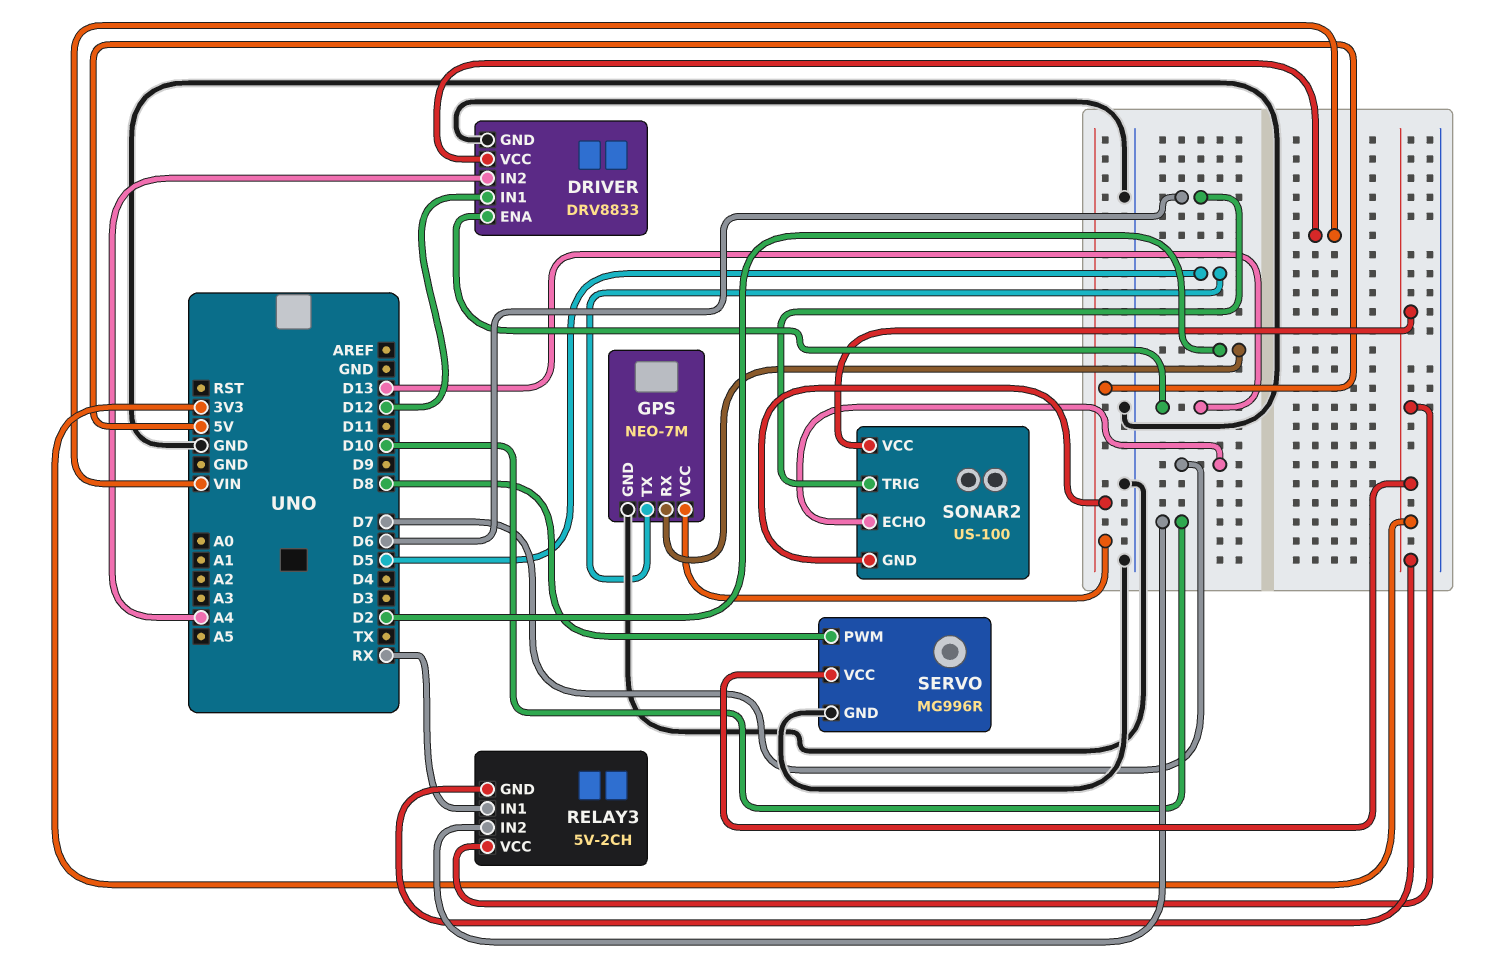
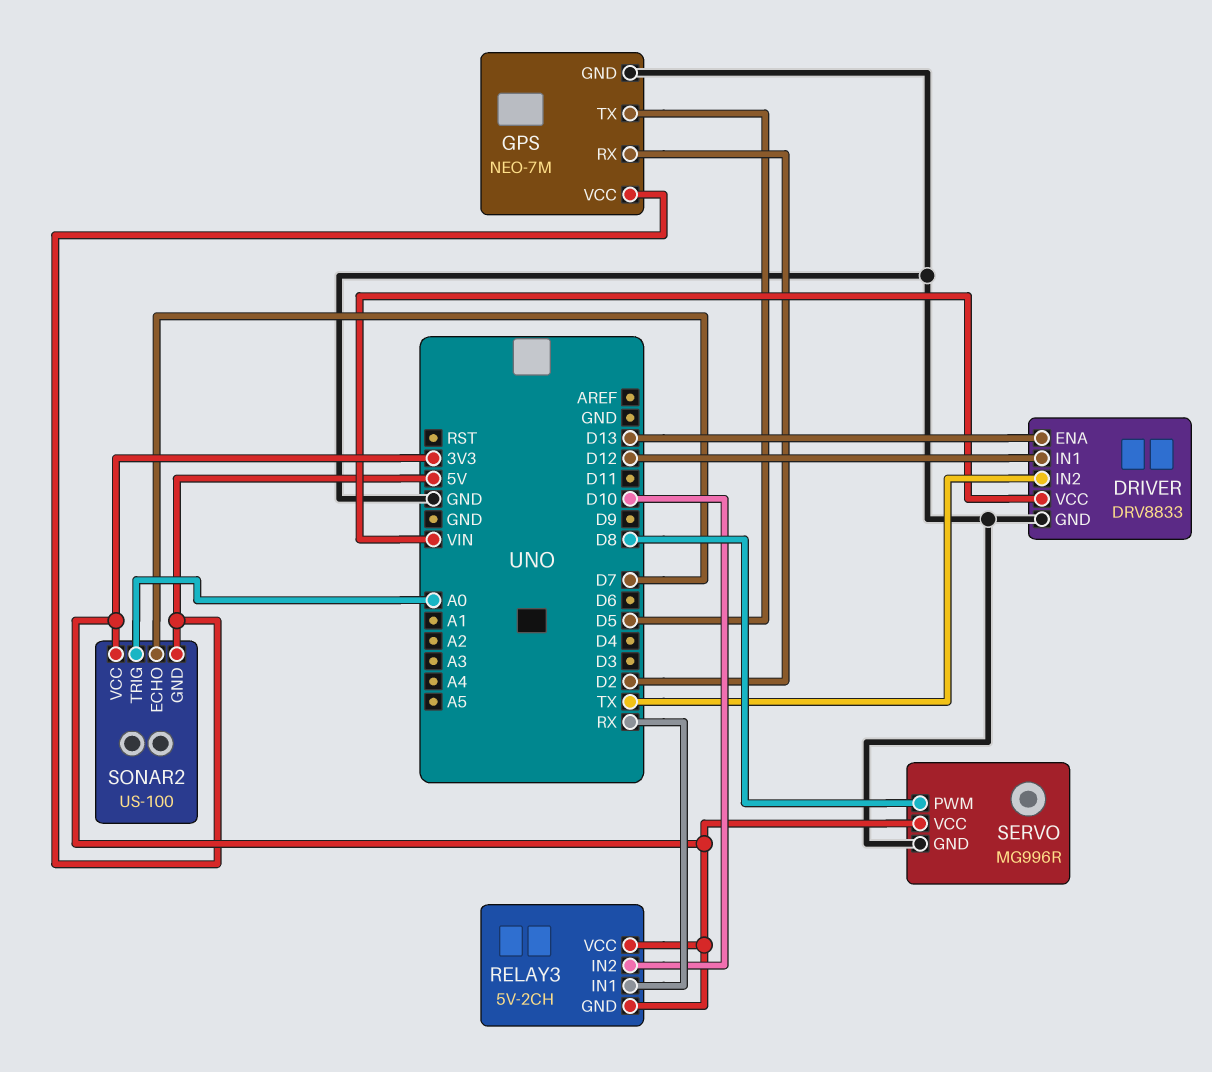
DRIVER pin IN2: A4 -> TX
SONAR2 pin TRIG: D6 -> A0

